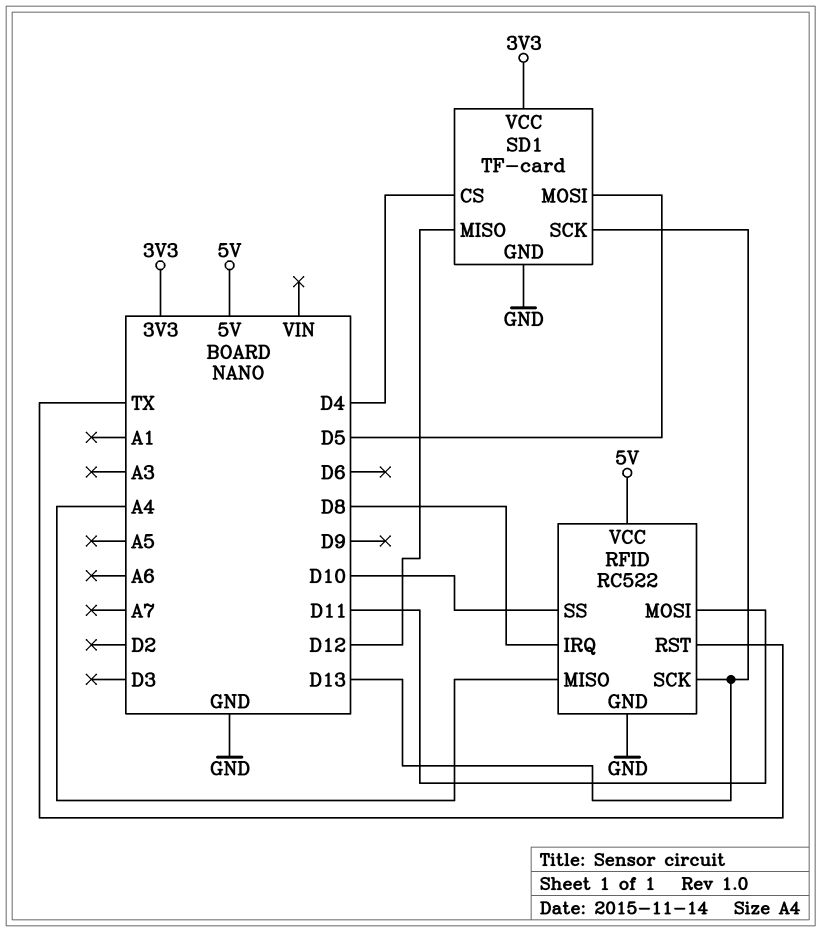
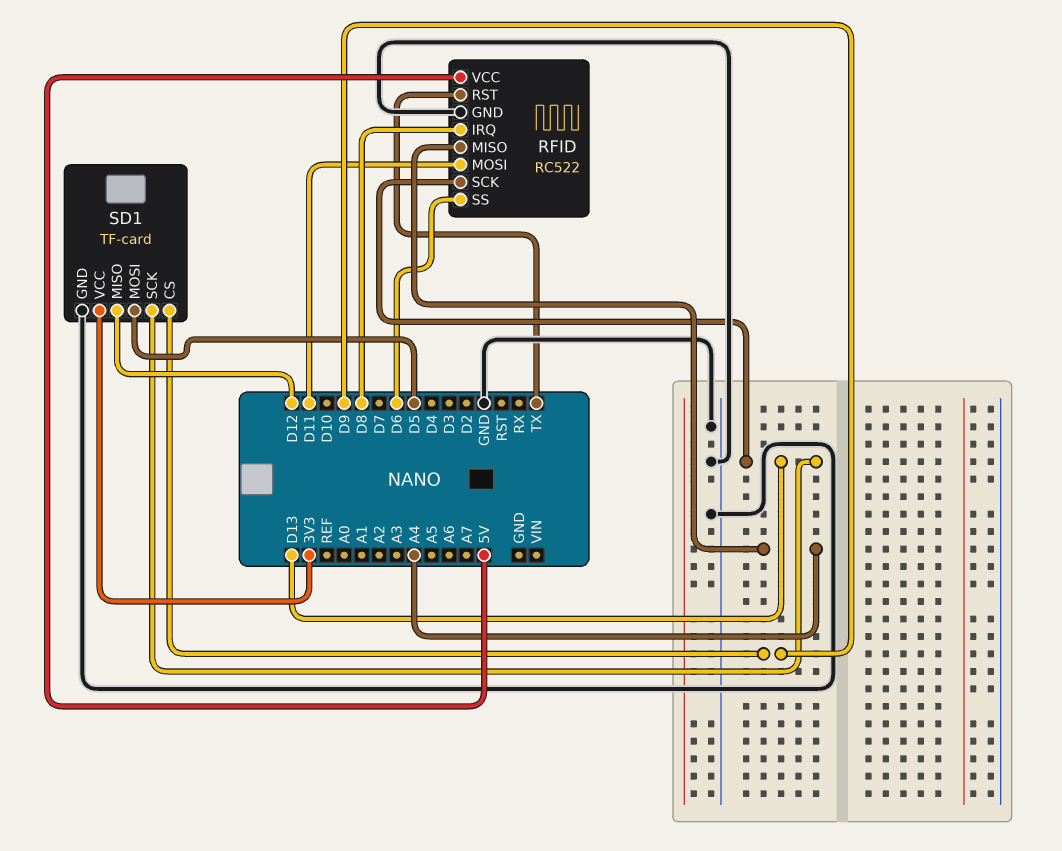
RFID pin SS: D10 -> D6
SD1 pin CS: D4 -> D9

